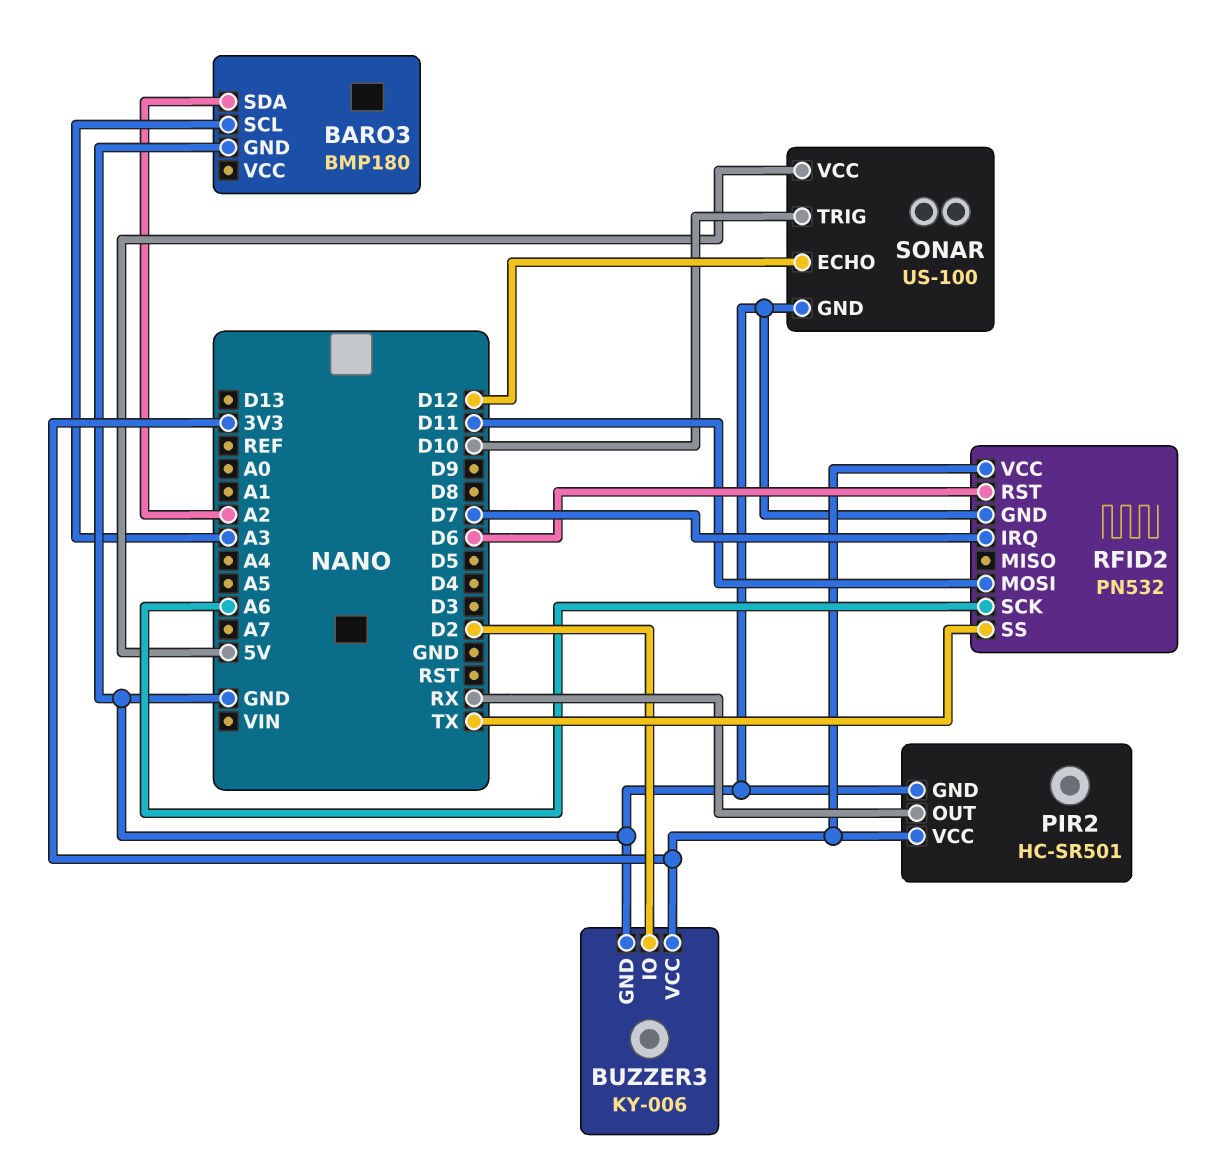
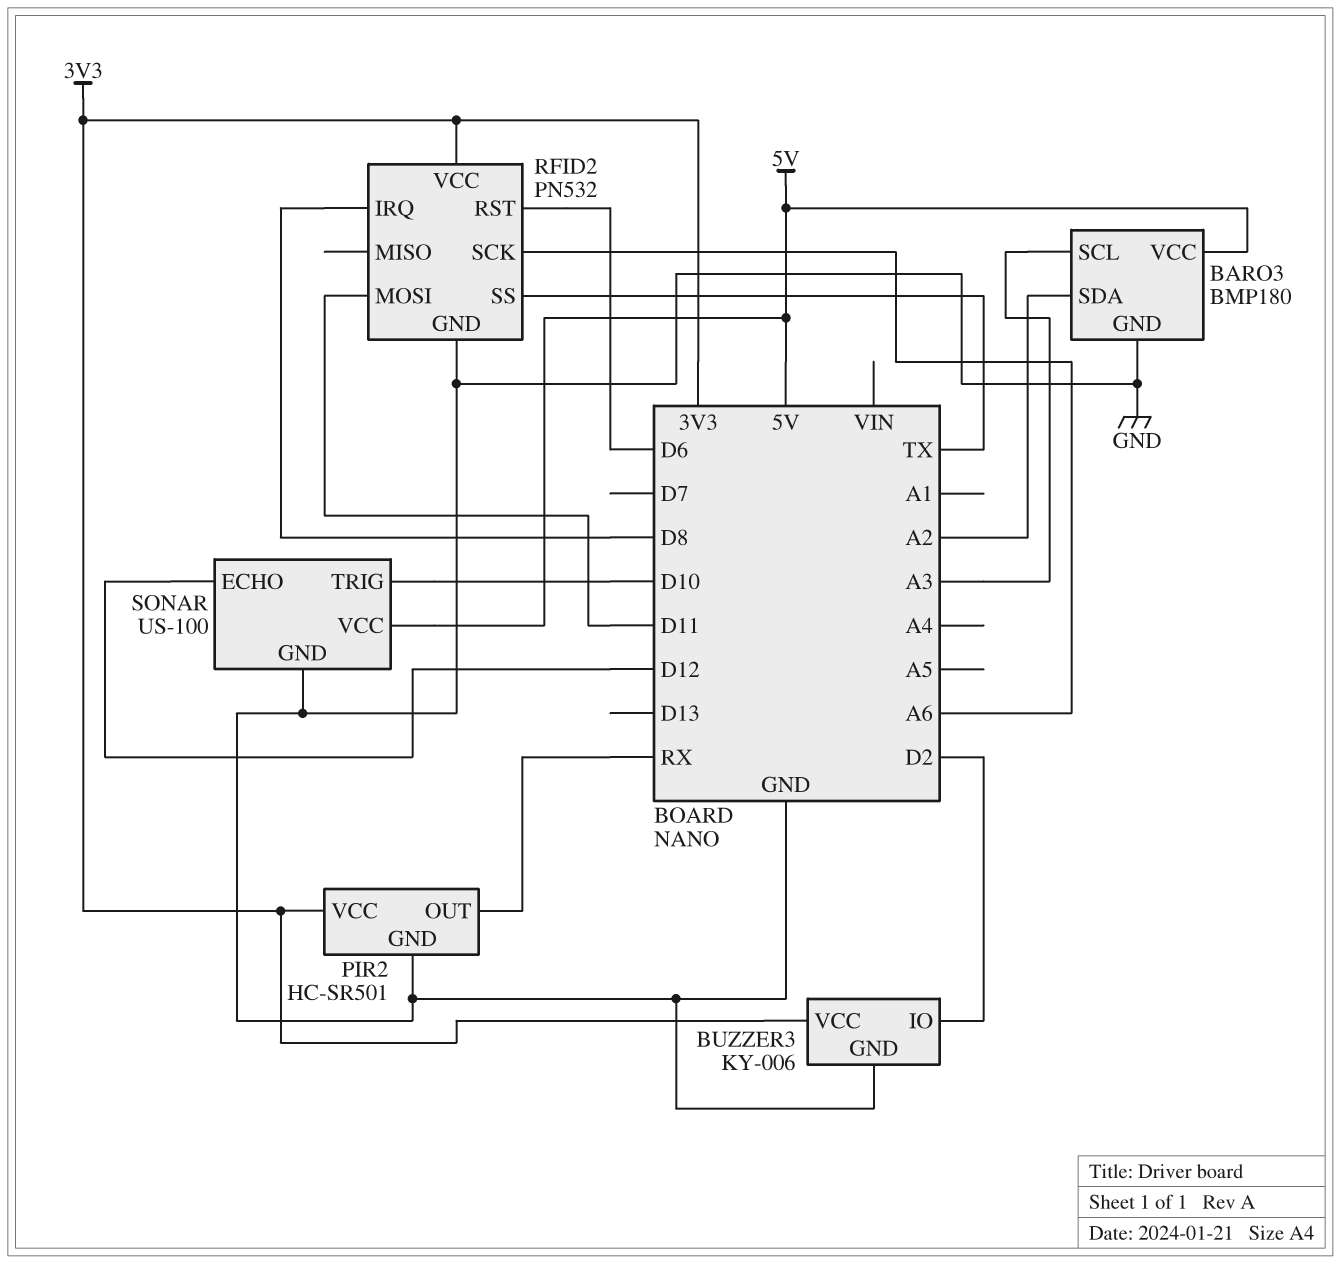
BARO3 pin VCC: none -> 5V
RFID2 pin IRQ: D7 -> D8

